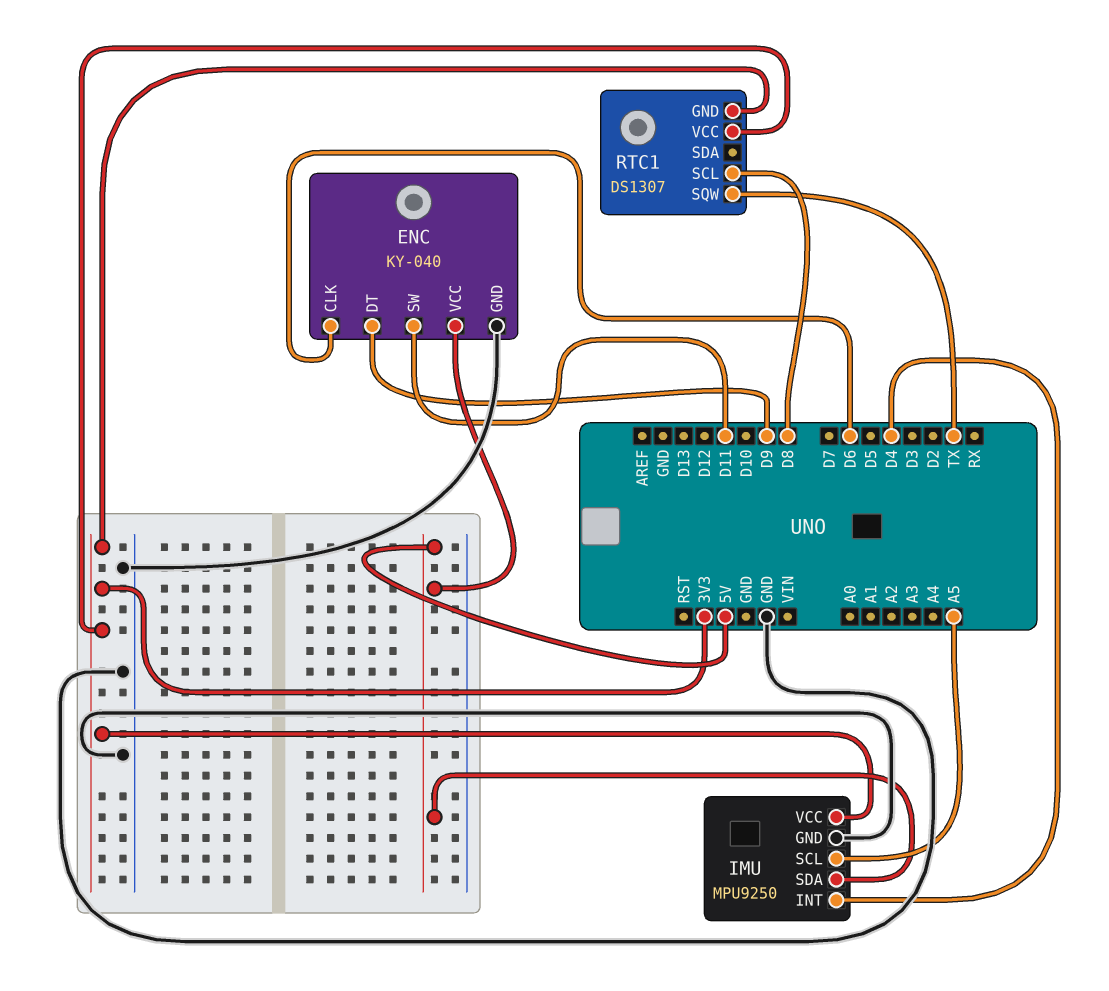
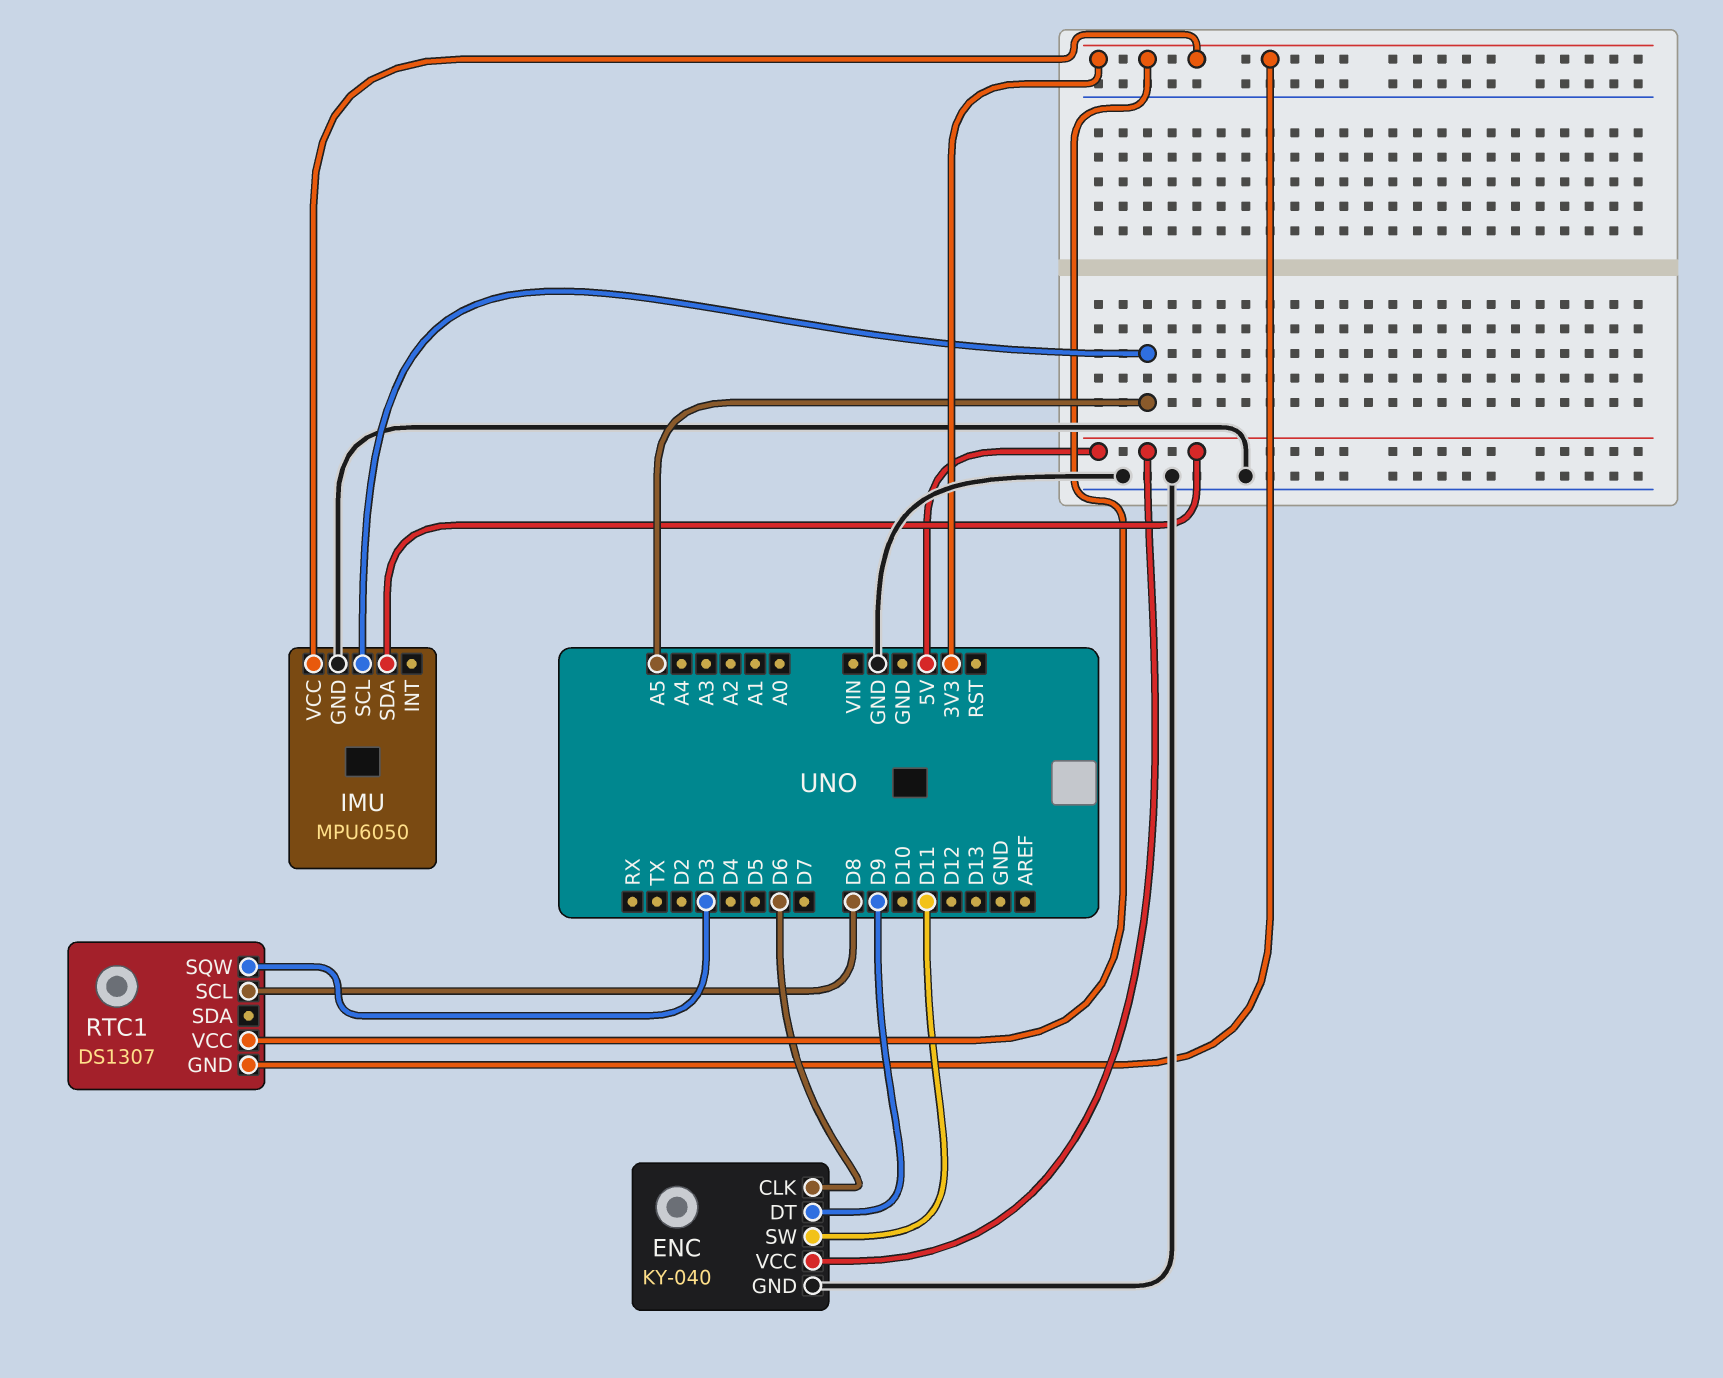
IMU: MPU9250 -> MPU6050
IMU pin INT: D4 -> none
RTC1 pin SQW: TX -> D3

